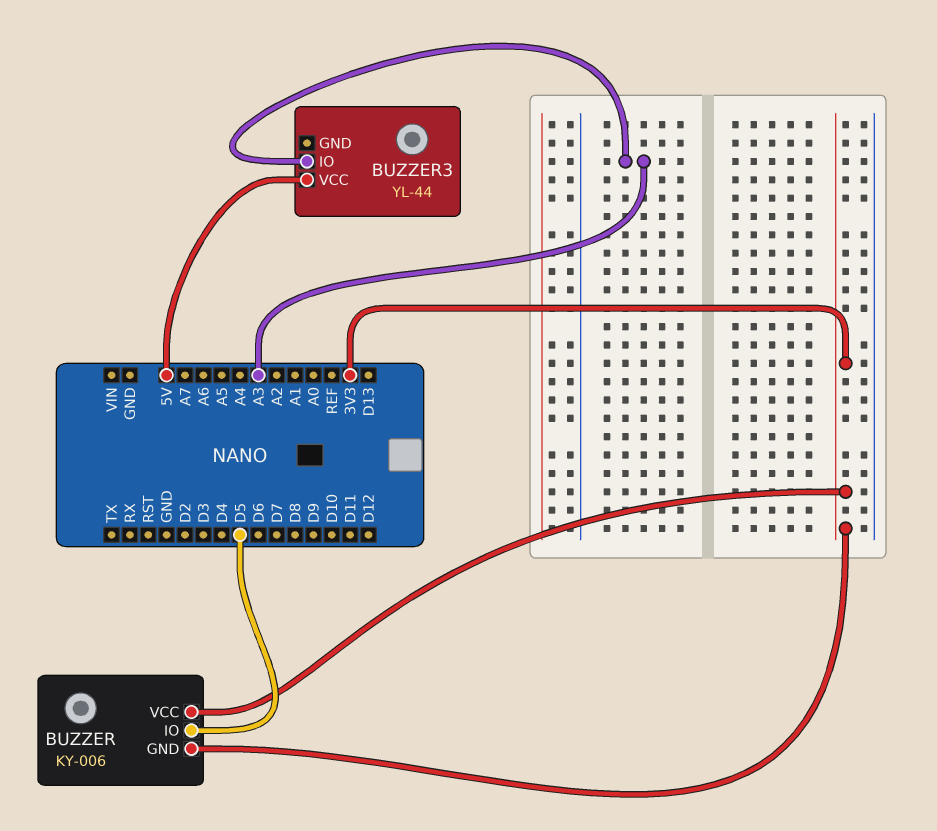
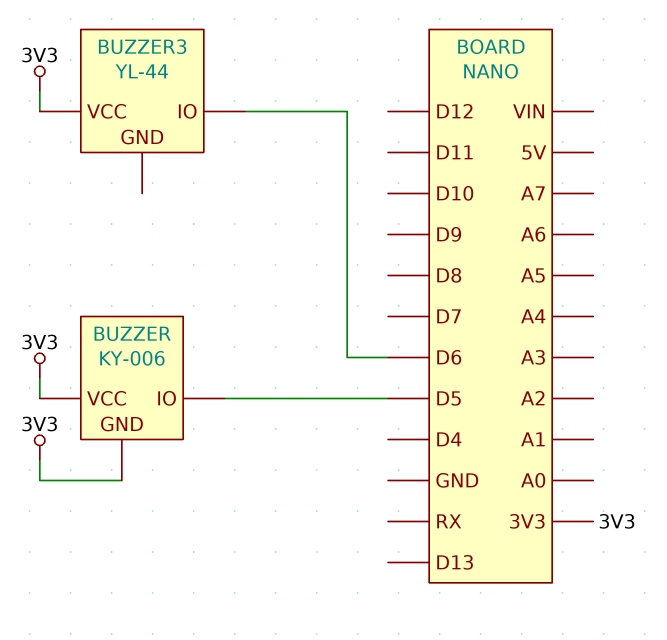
BUZZER3 pin IO: A3 -> D6
BUZZER3 pin VCC: 5V -> 3V3

